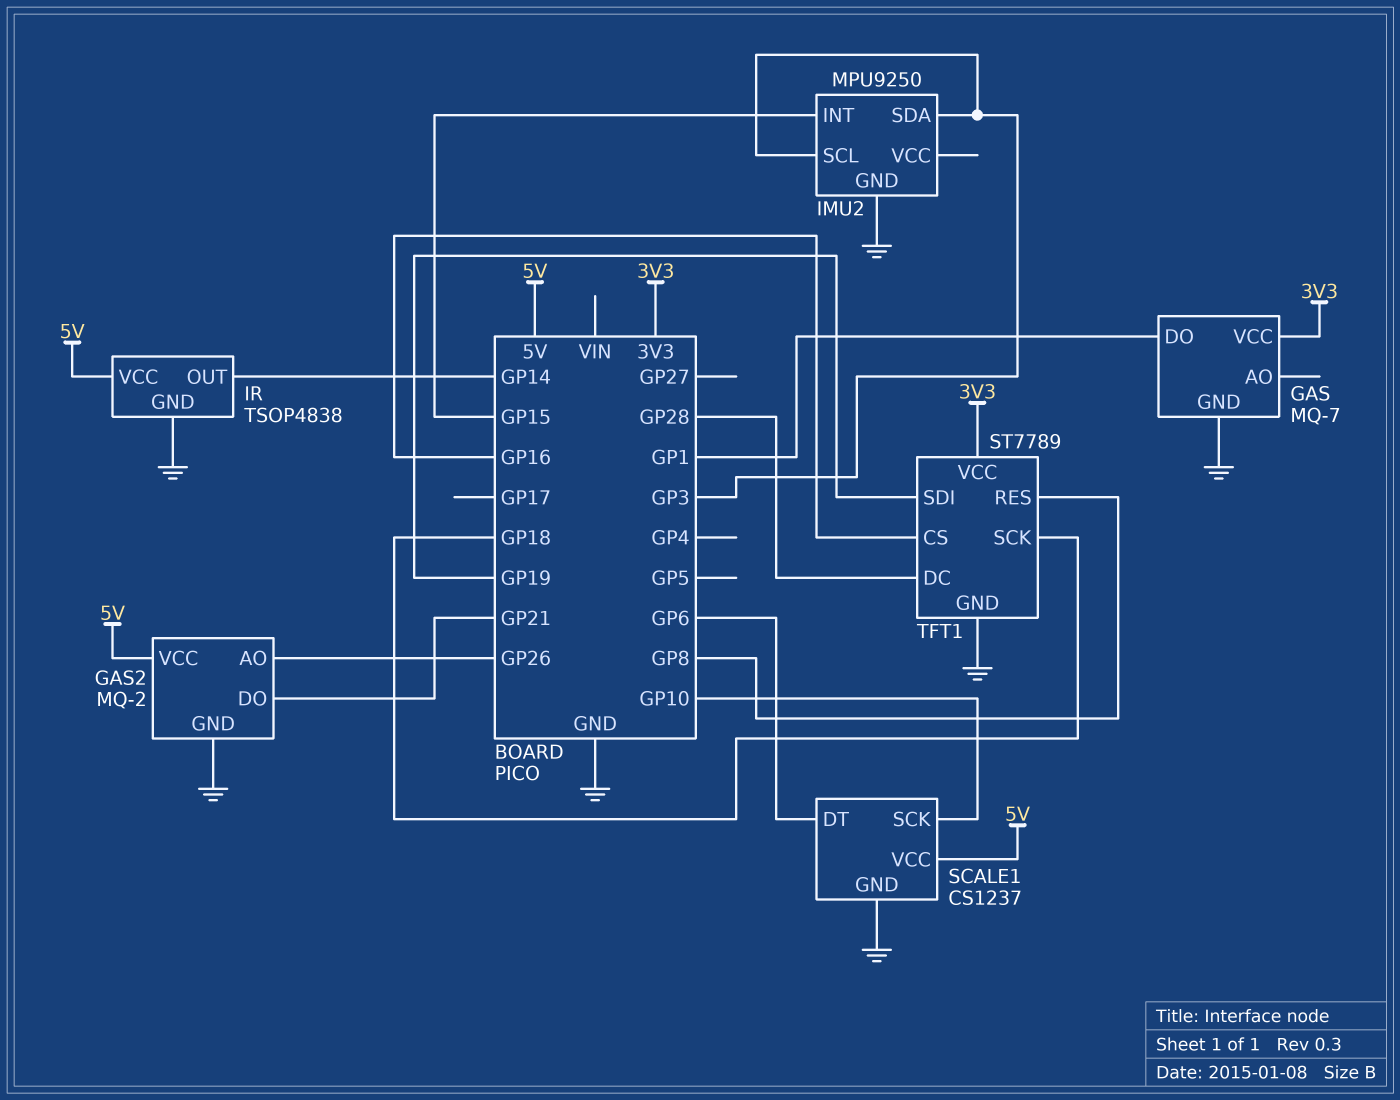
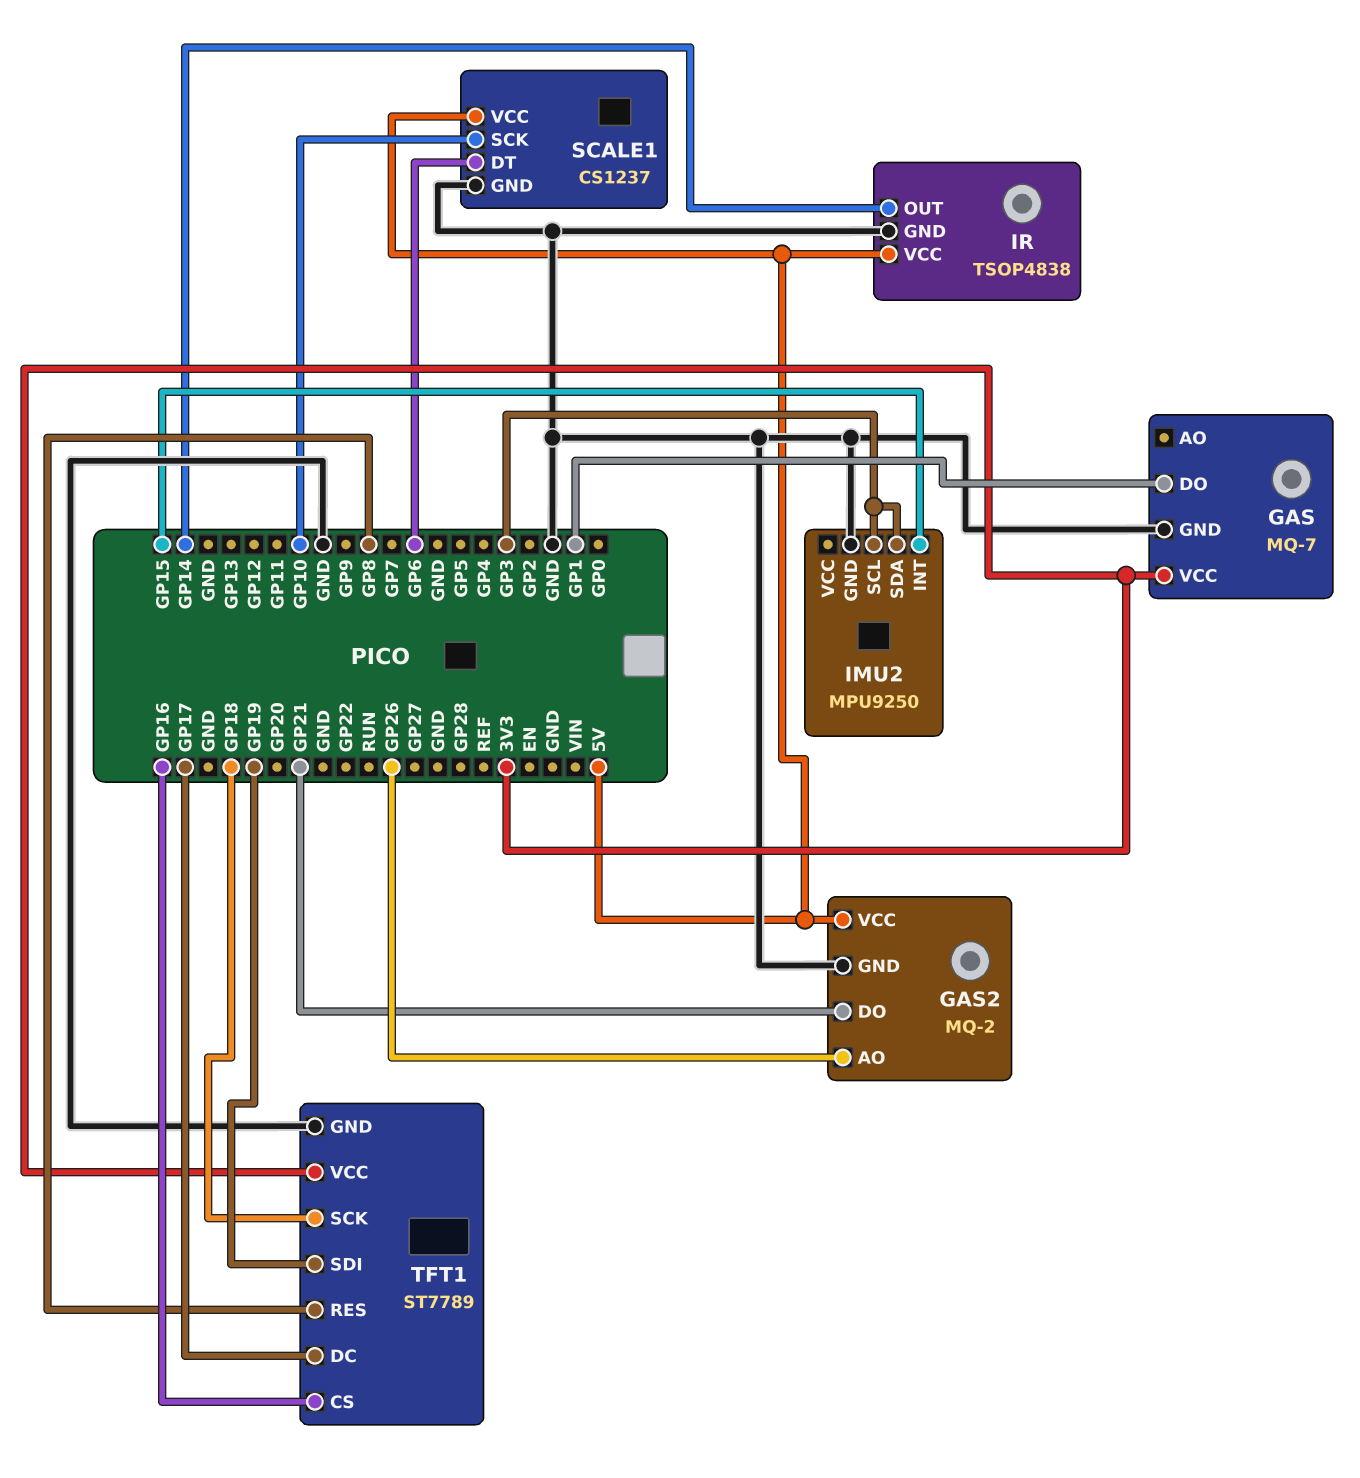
TFT1 pin DC: GP28 -> GP17

